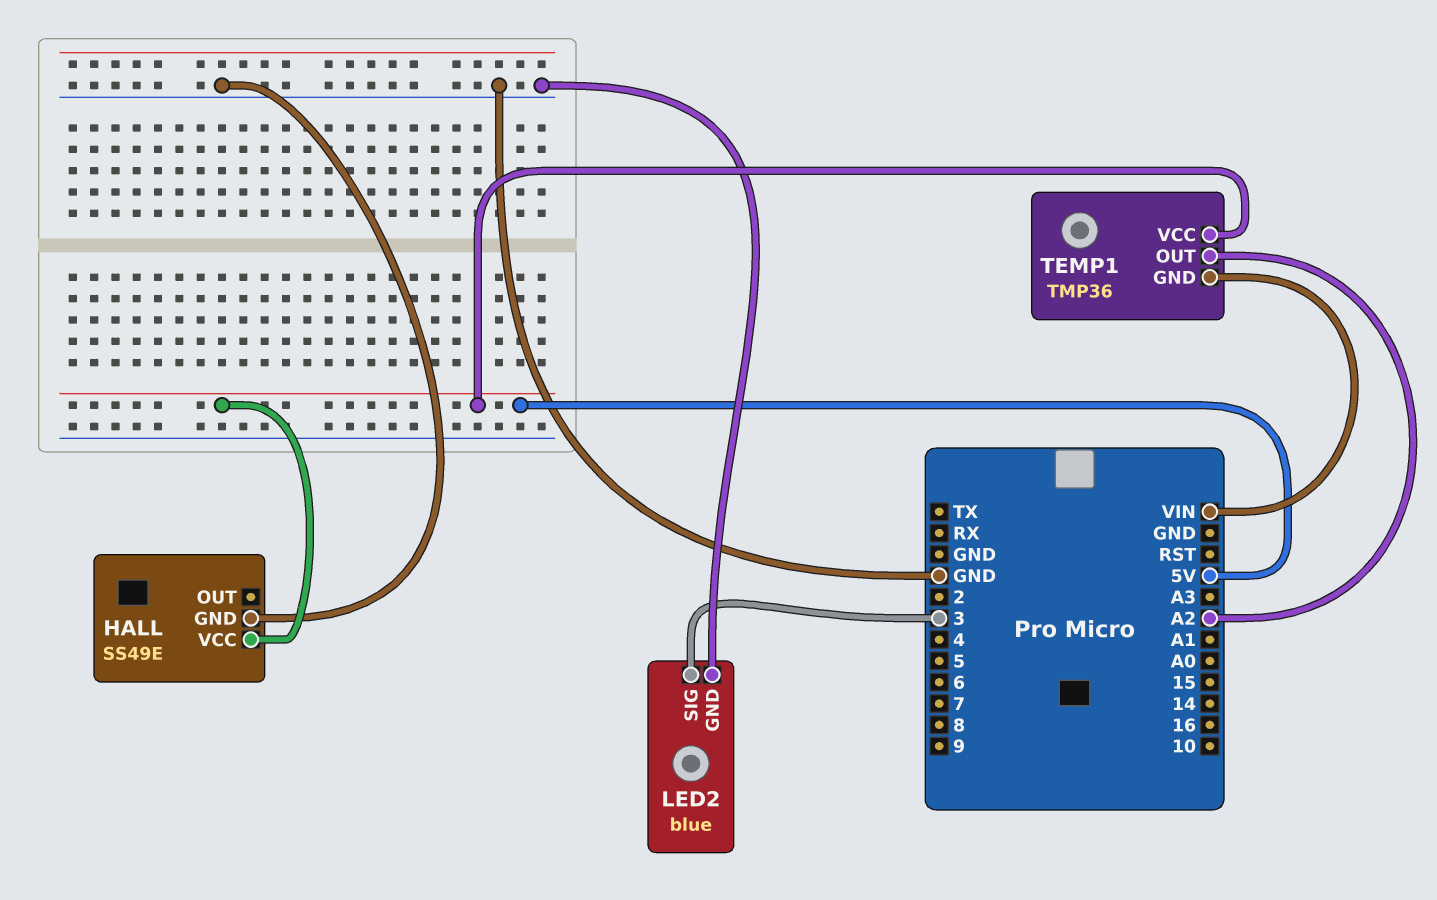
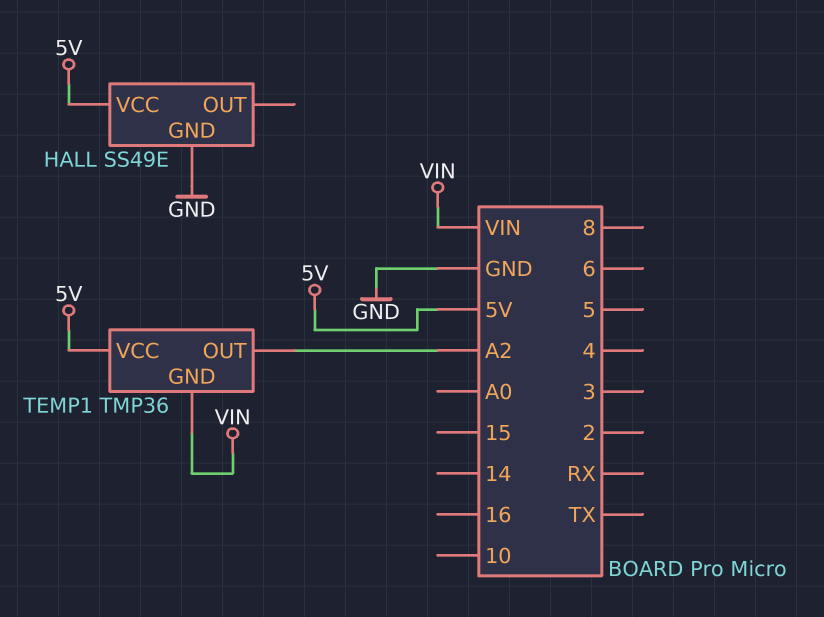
LED2: blue -> none
LED2 pin GND: GND -> none
LED2 pin SIG: 3 -> none

